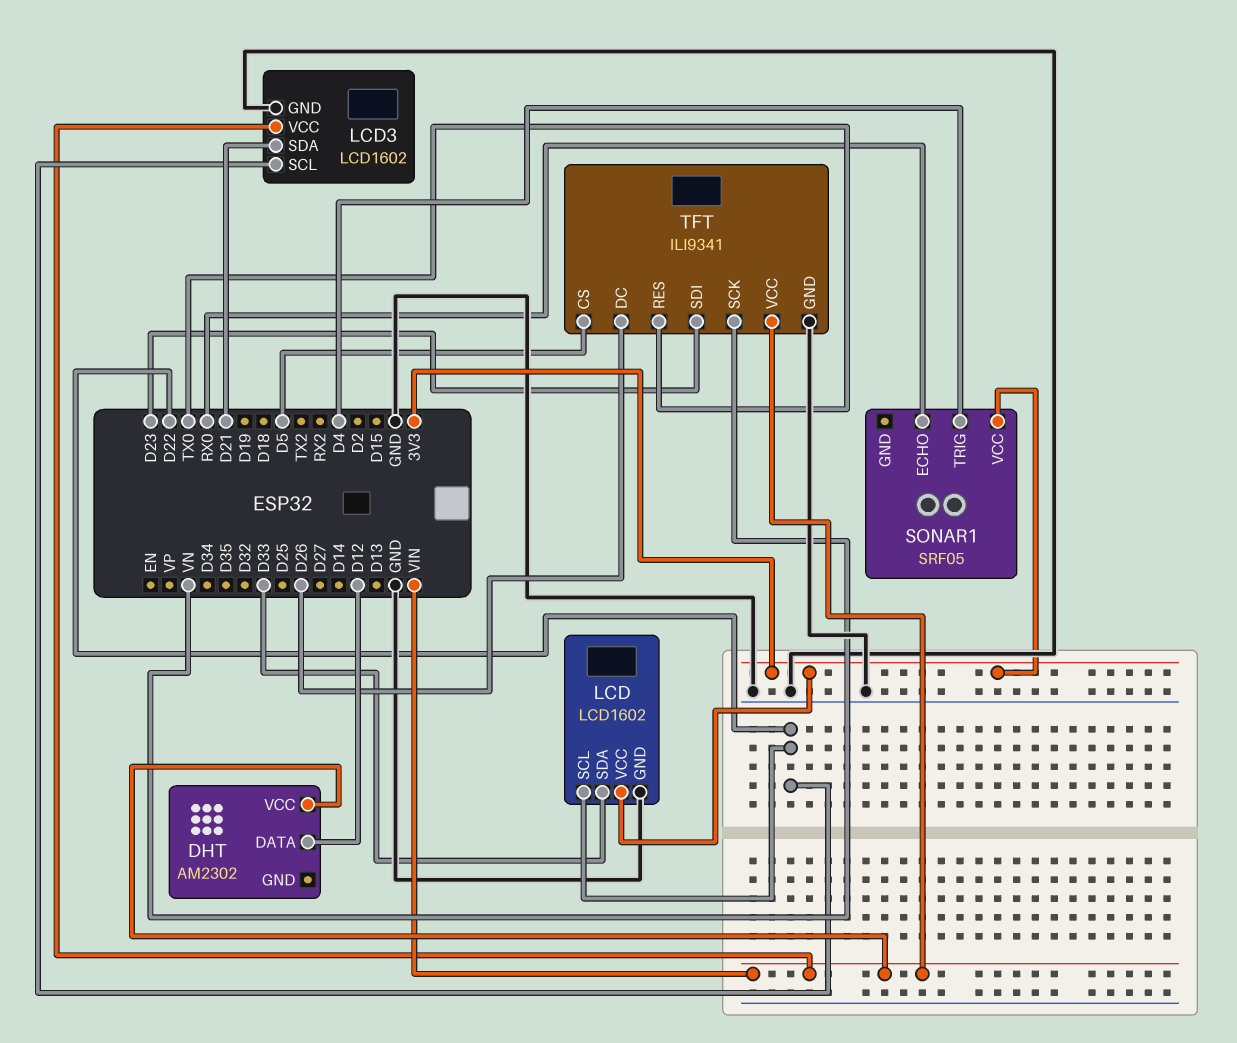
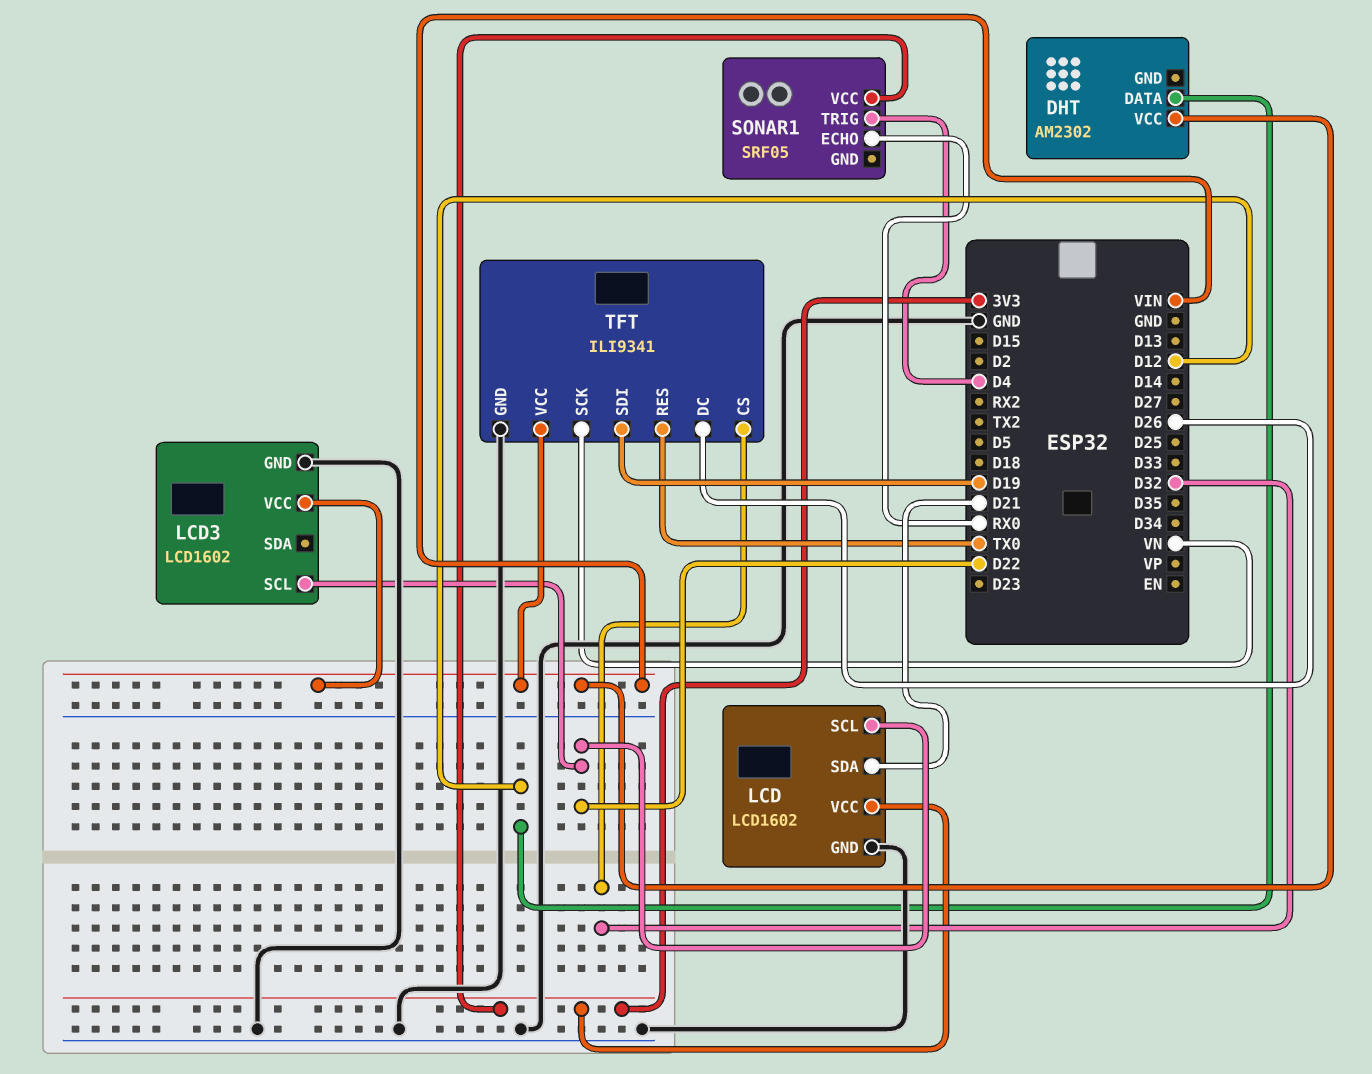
LCD pin SDA: D33 -> D21
LCD3 pin SDA: D21 -> none
TFT pin CS: D5 -> D32
TFT pin SDI: D23 -> D19

